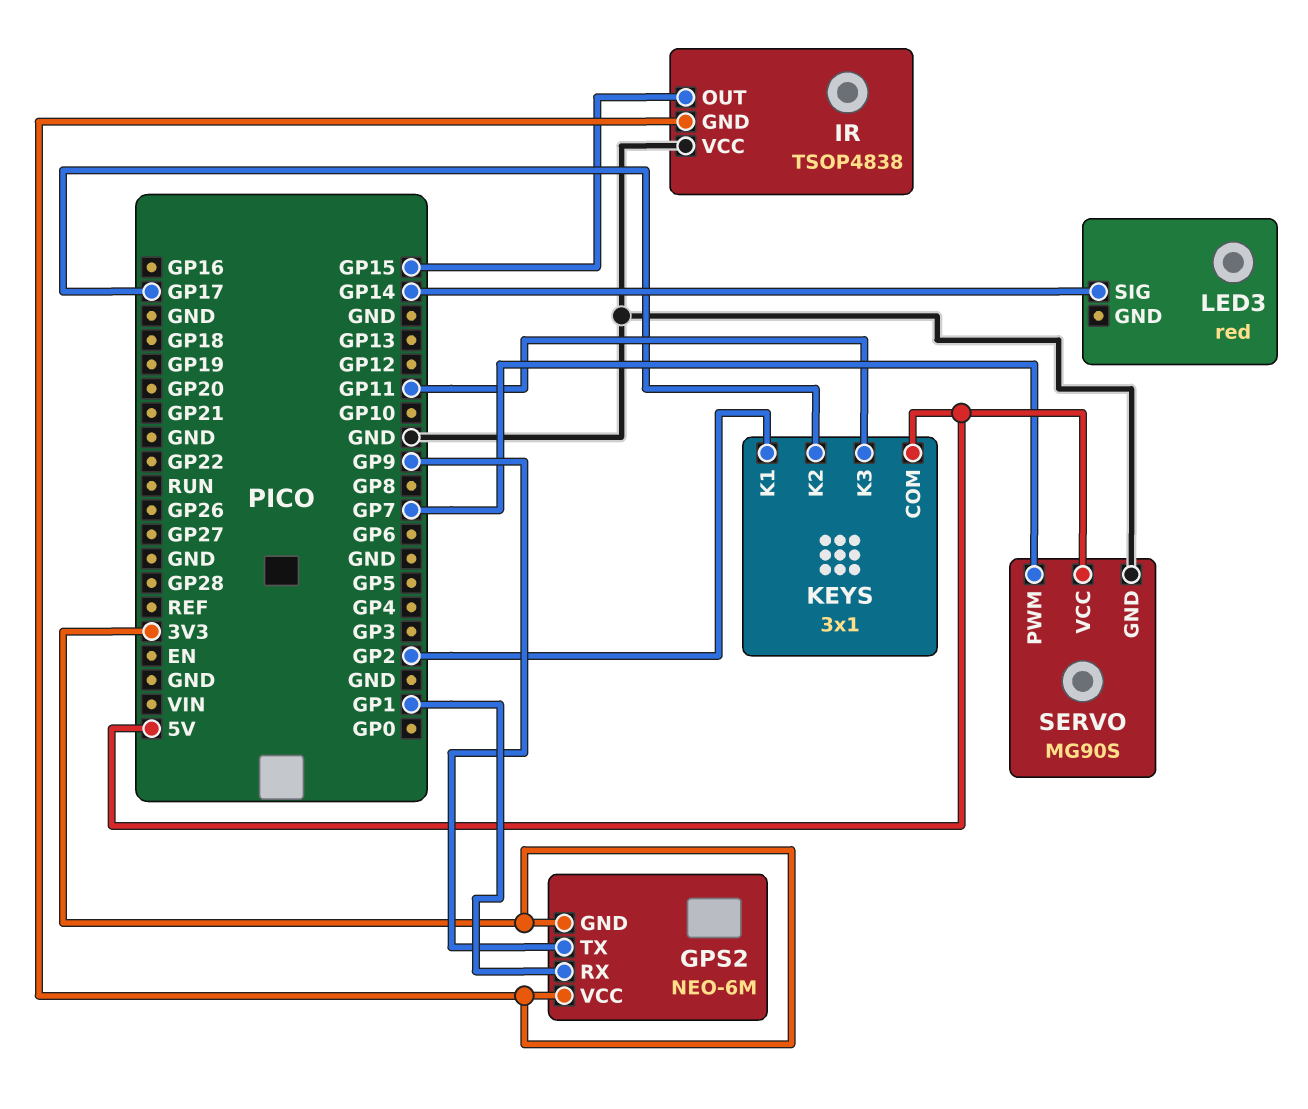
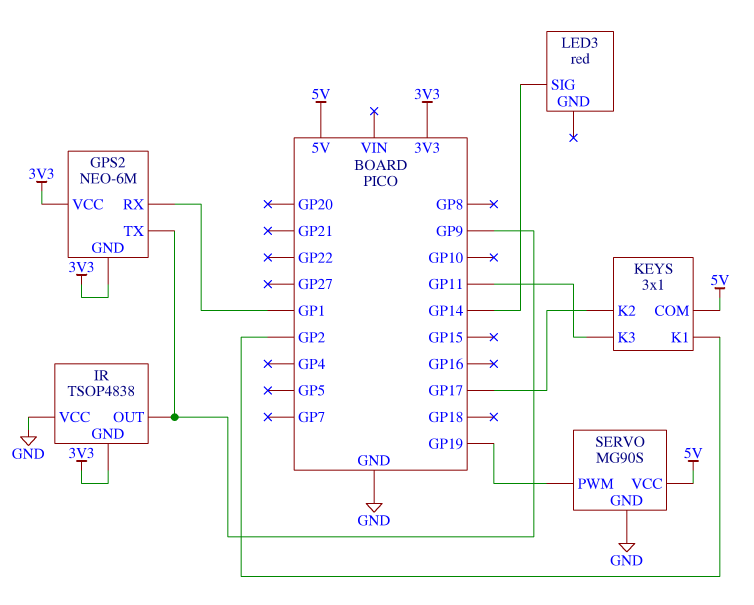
IR pin OUT: GP15 -> GP9
SERVO pin PWM: GP7 -> GP19

